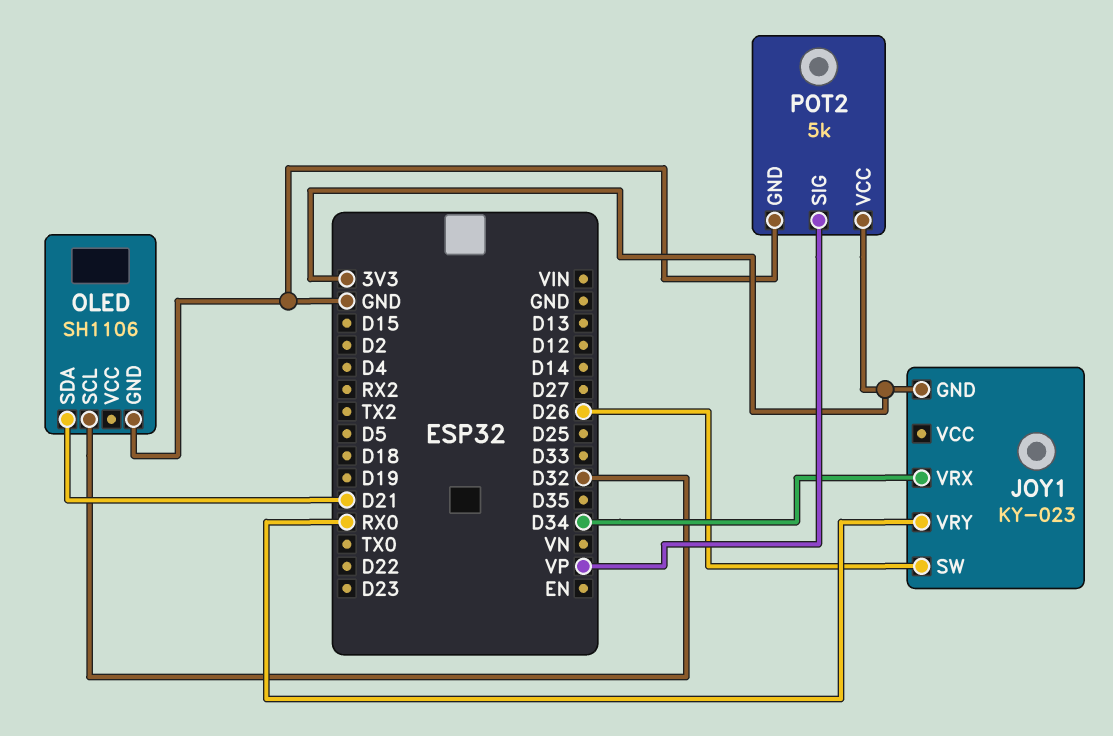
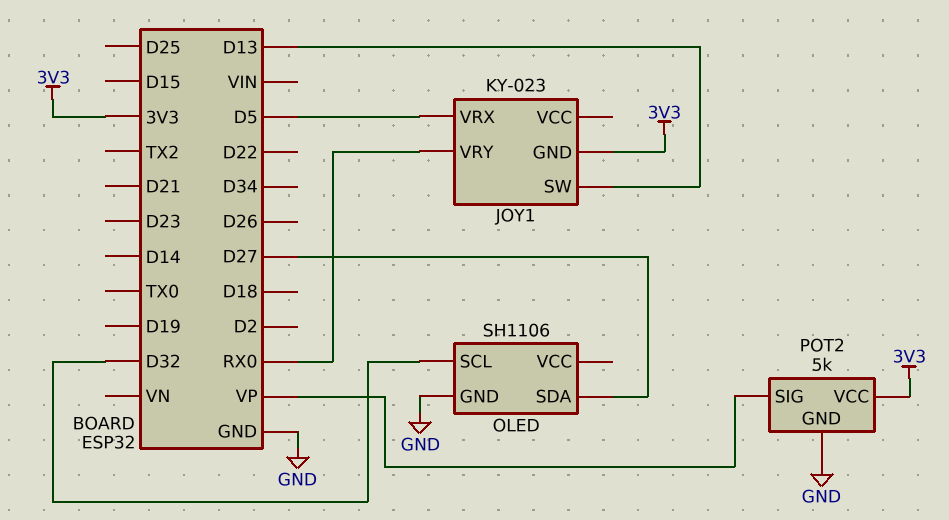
JOY1 pin SW: D26 -> D13
JOY1 pin VRX: D34 -> D5
OLED pin SDA: D21 -> D27

